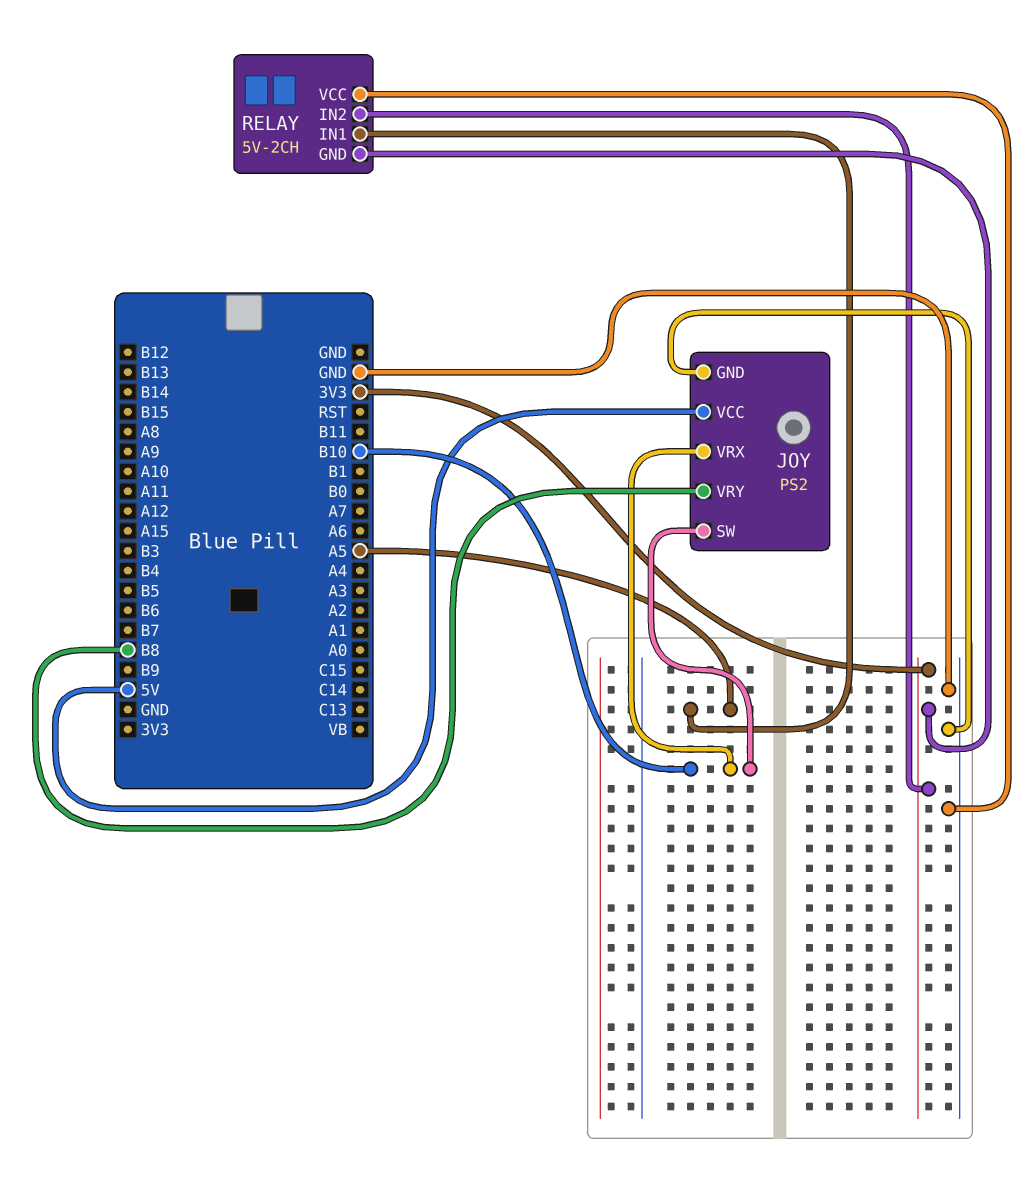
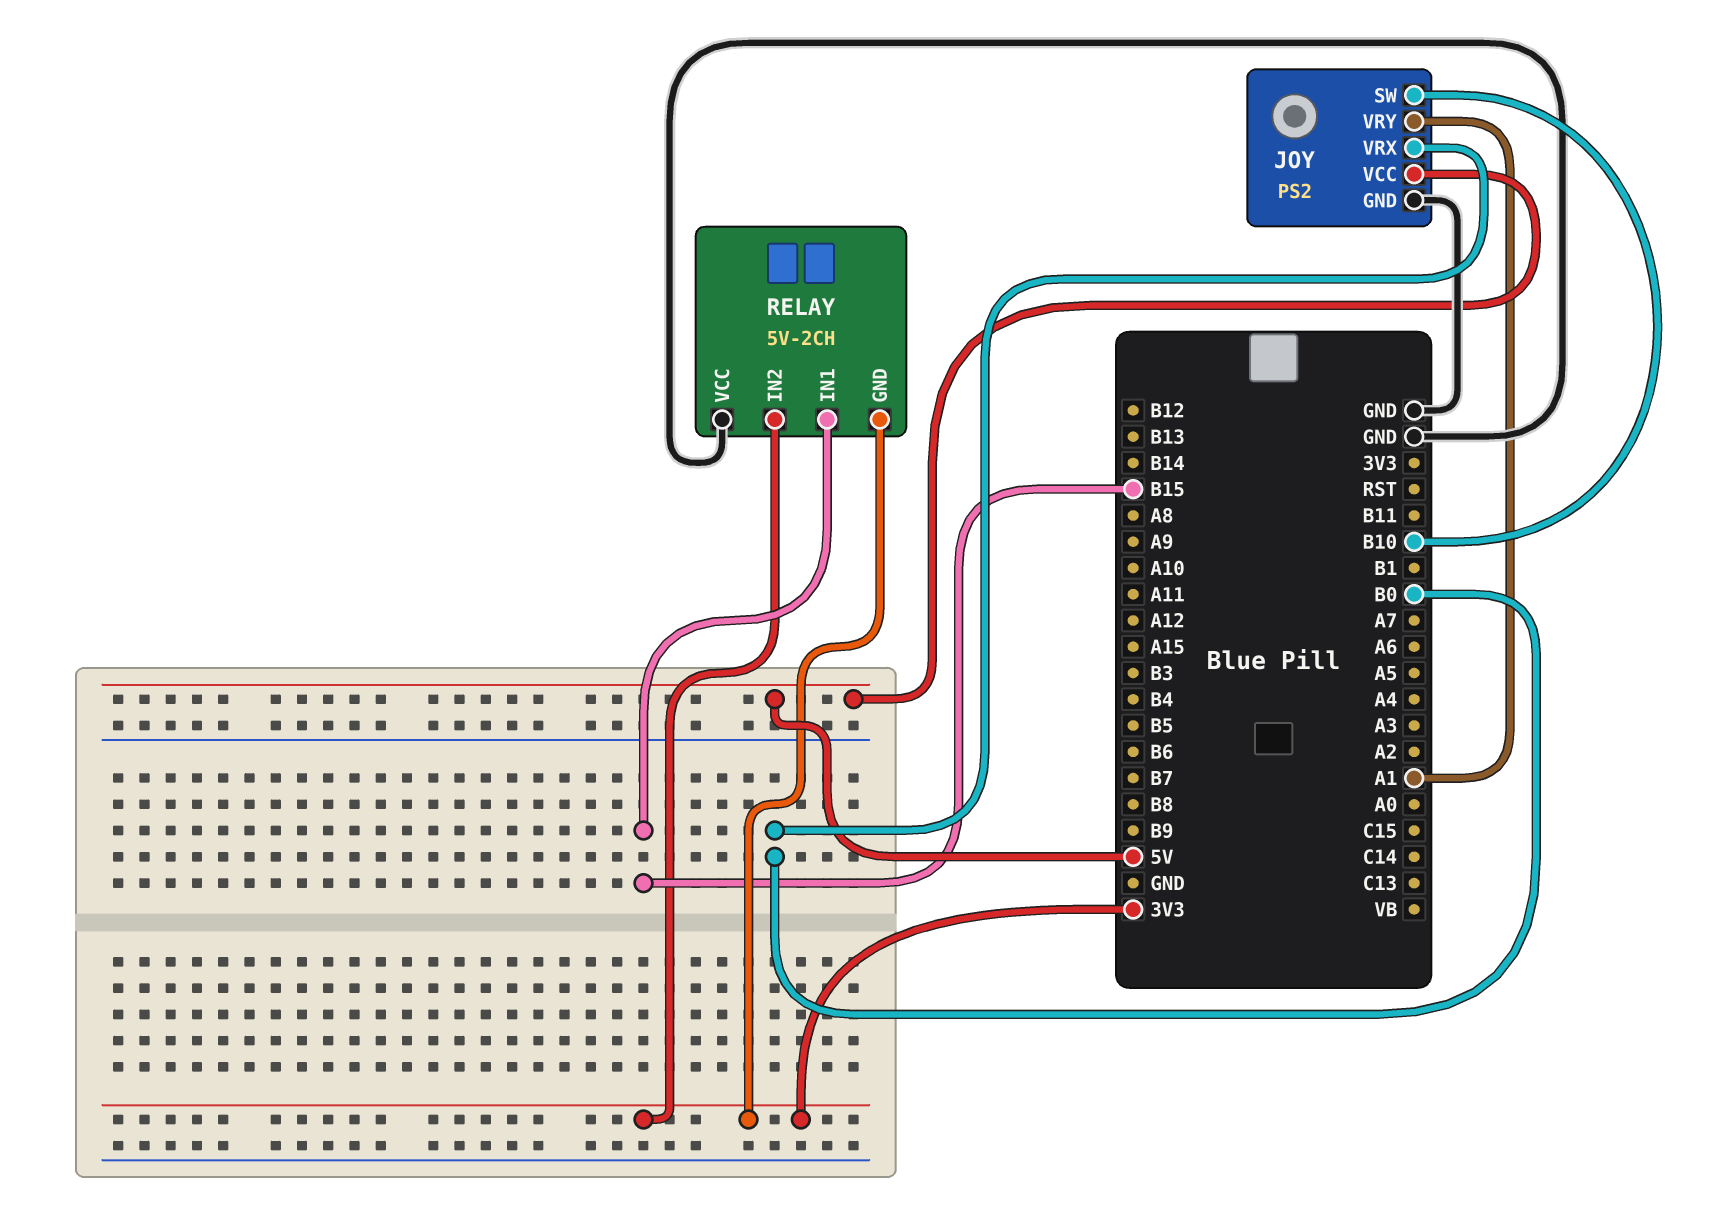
JOY pin VRX: B10 -> B0
JOY pin VRY: B8 -> A1
RELAY pin IN1: A5 -> B15

